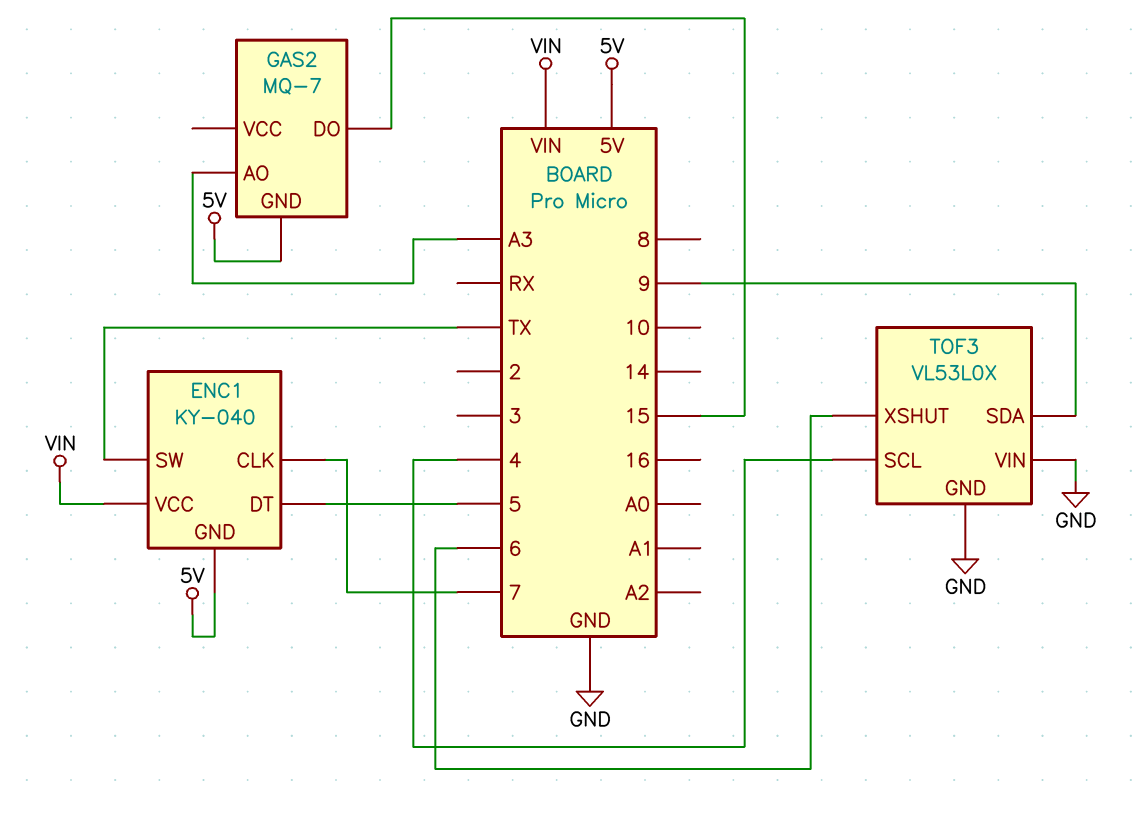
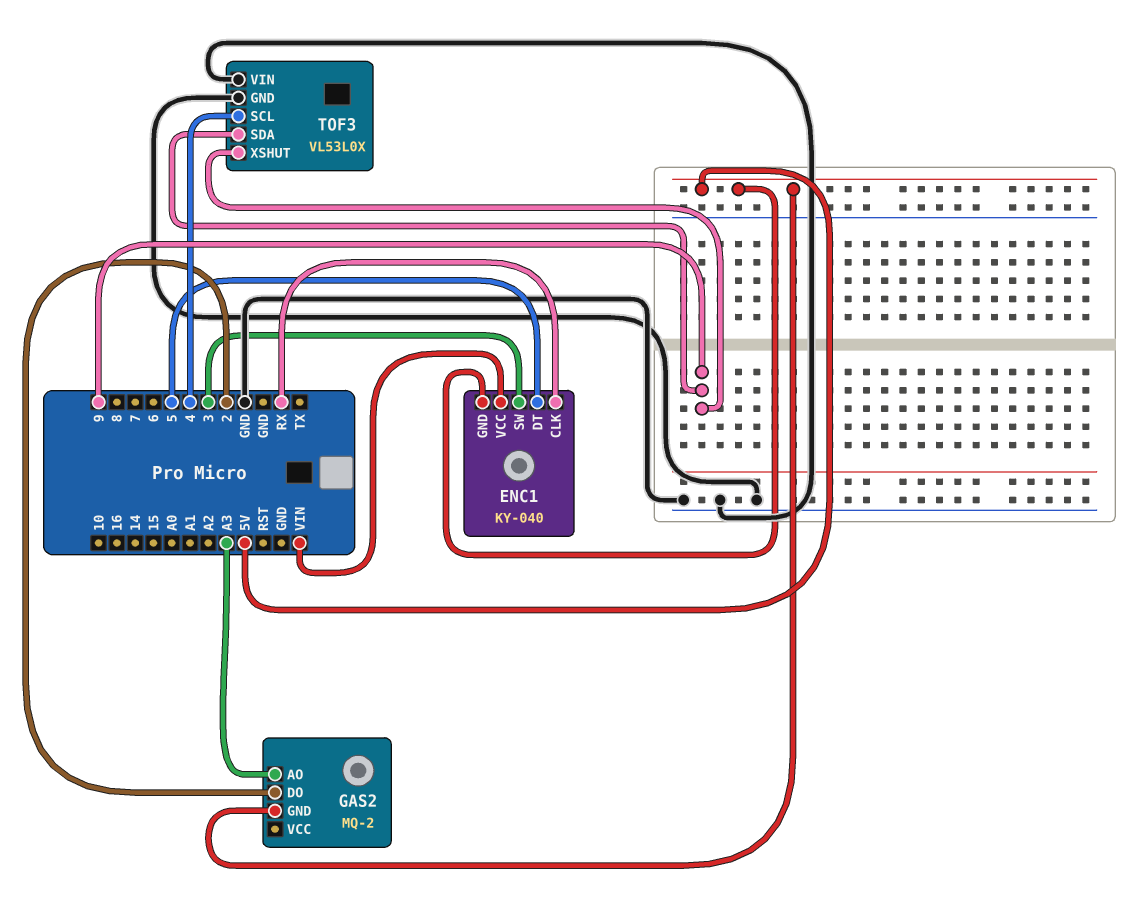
ENC1 pin CLK: 7 -> RX
ENC1 pin SW: TX -> 3
GAS2: MQ-7 -> MQ-2
GAS2 pin DO: 15 -> 2
TOF3 pin XSHUT: 6 -> 9

